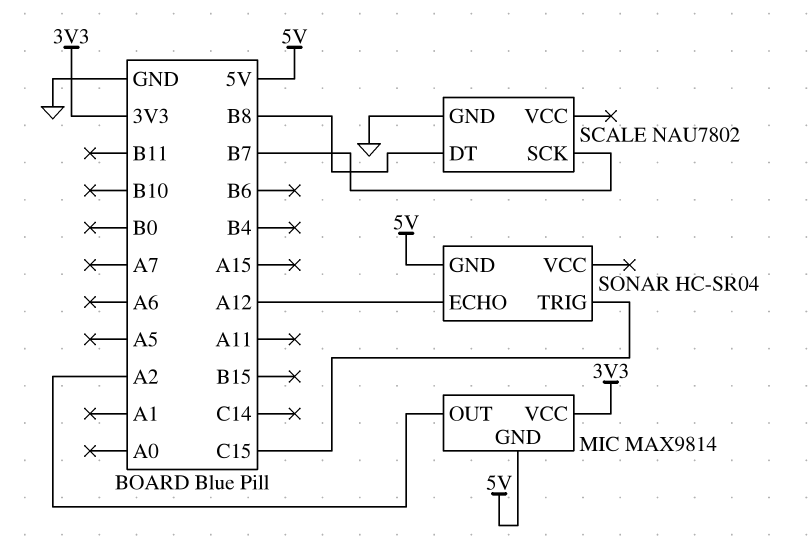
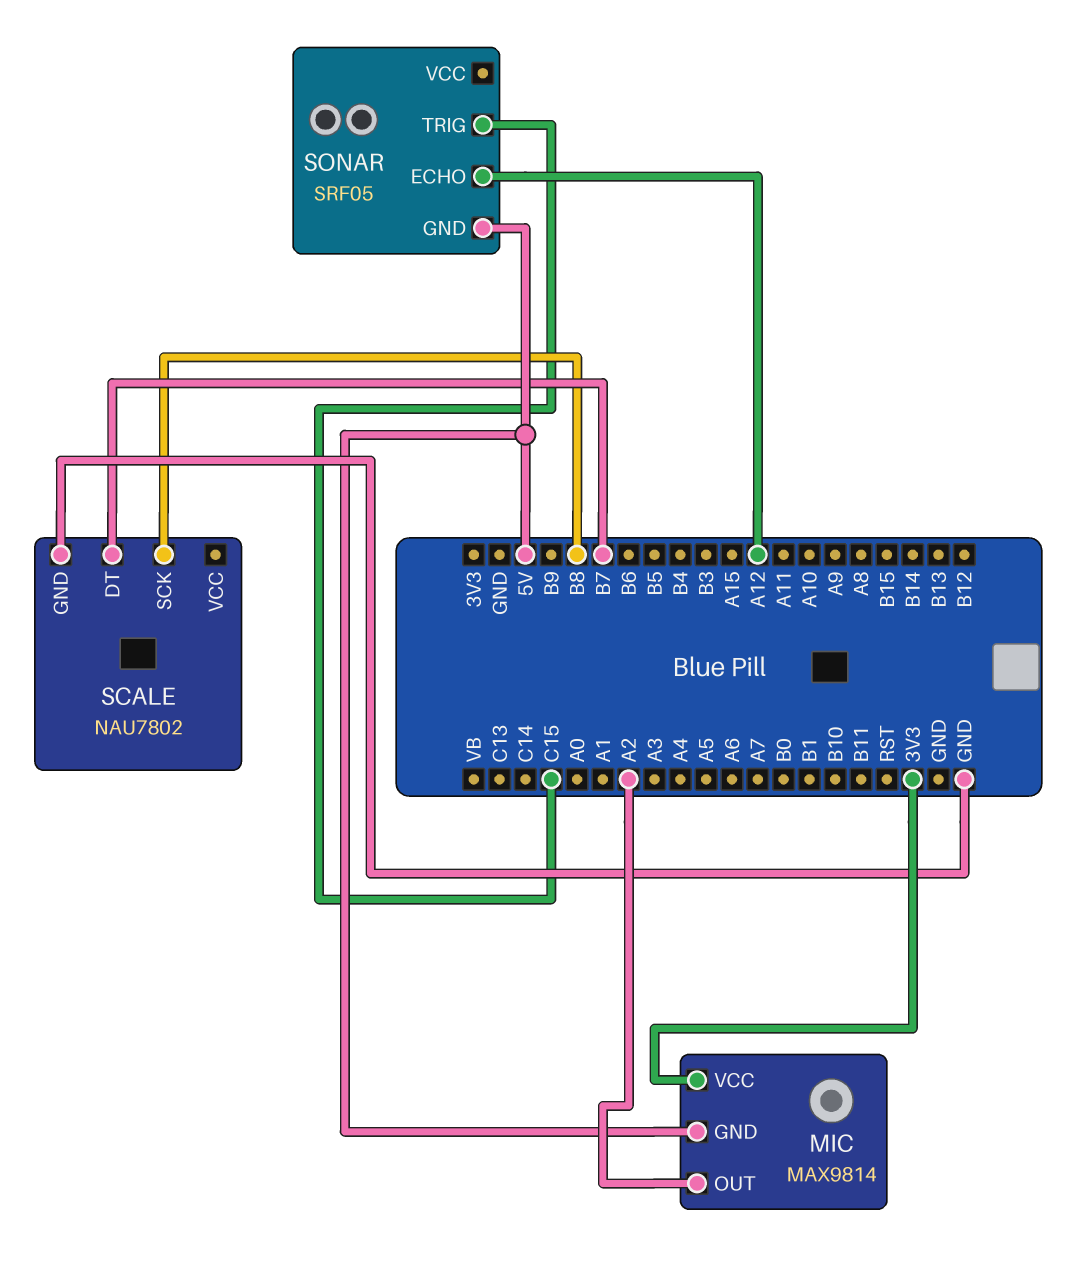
SCALE pin DT: B8 -> B7
SCALE pin SCK: B7 -> B8
SONAR: HC-SR04 -> SRF05

